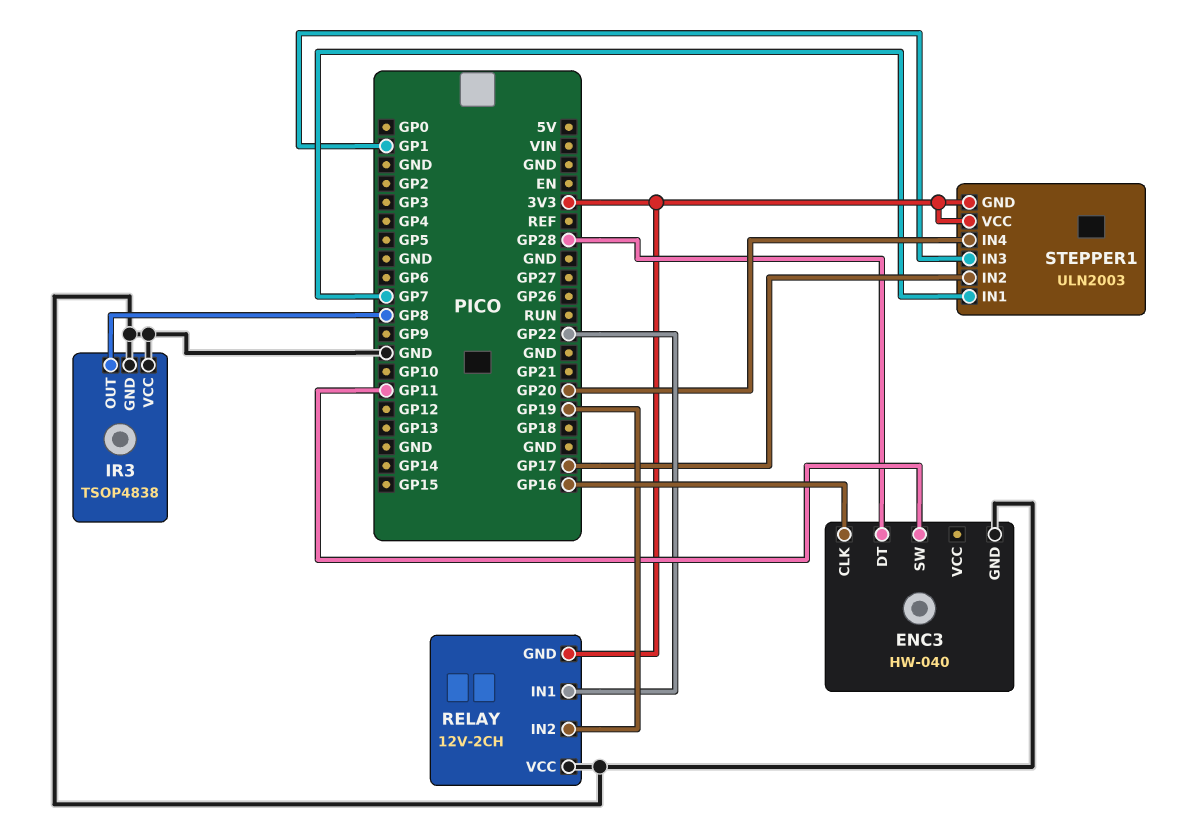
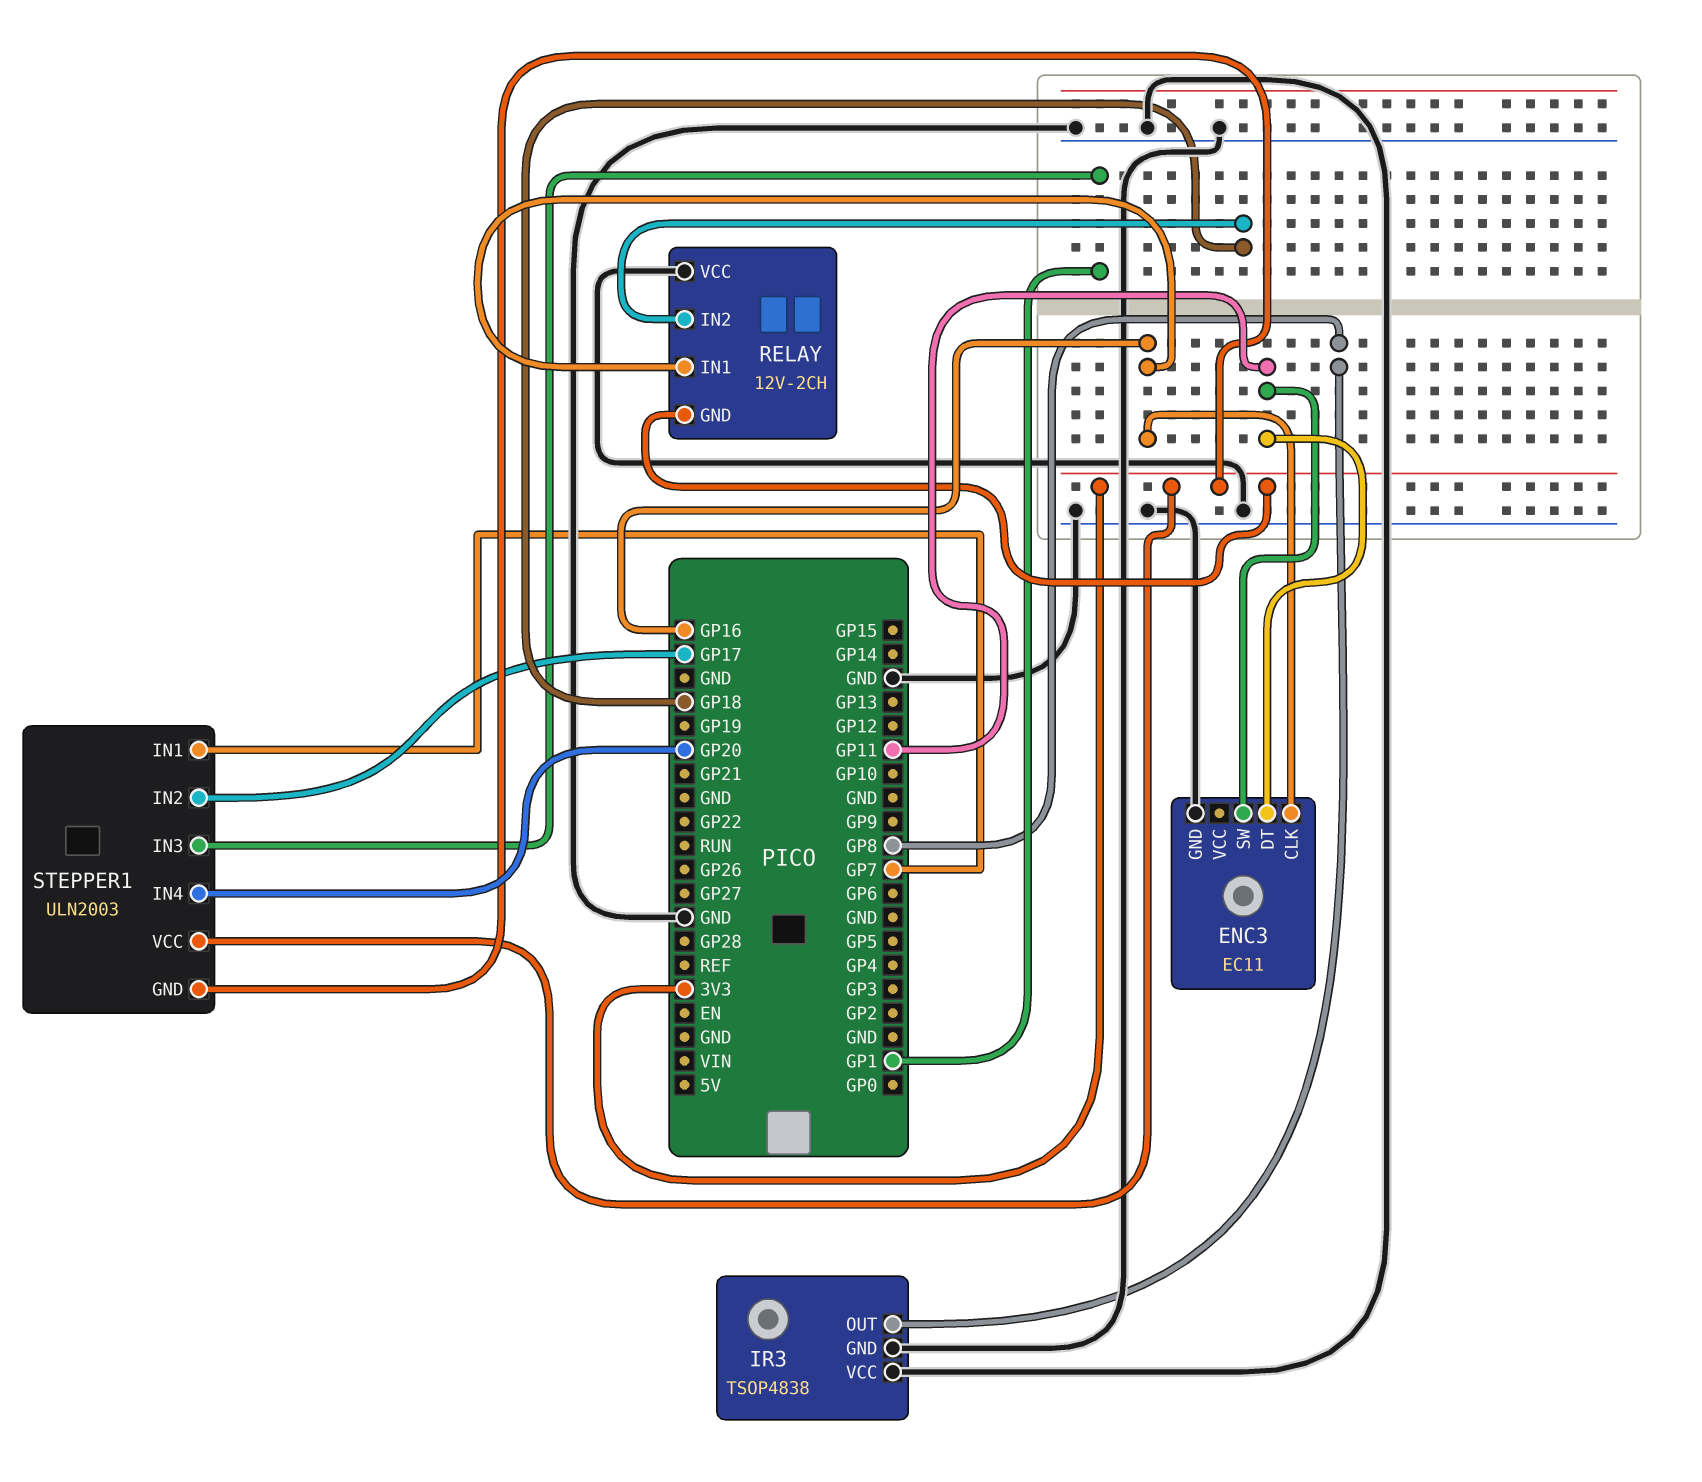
ENC3: HW-040 -> EC11
ENC3 pin DT: GP28 -> GP11
RELAY pin IN1: GP22 -> GP16
RELAY pin IN2: GP19 -> GP18

